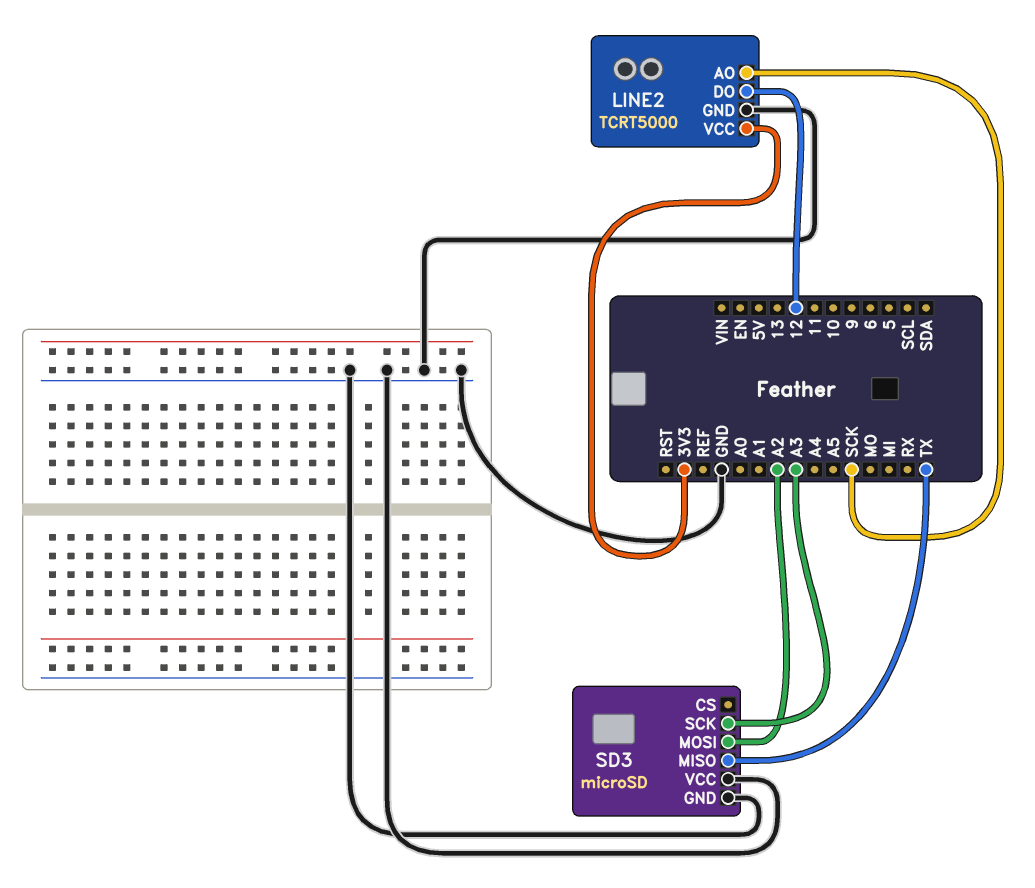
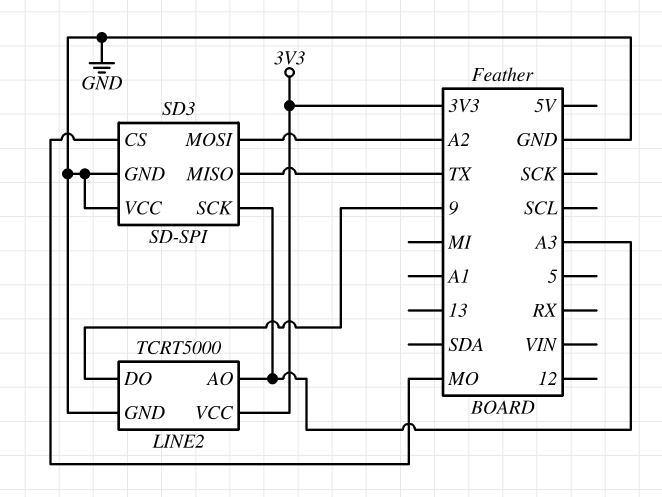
LINE2 pin AO: SCK -> A3
LINE2 pin DO: 12 -> 9
SD3: microSD -> SD-SPI
SD3 pin CS: none -> MO

